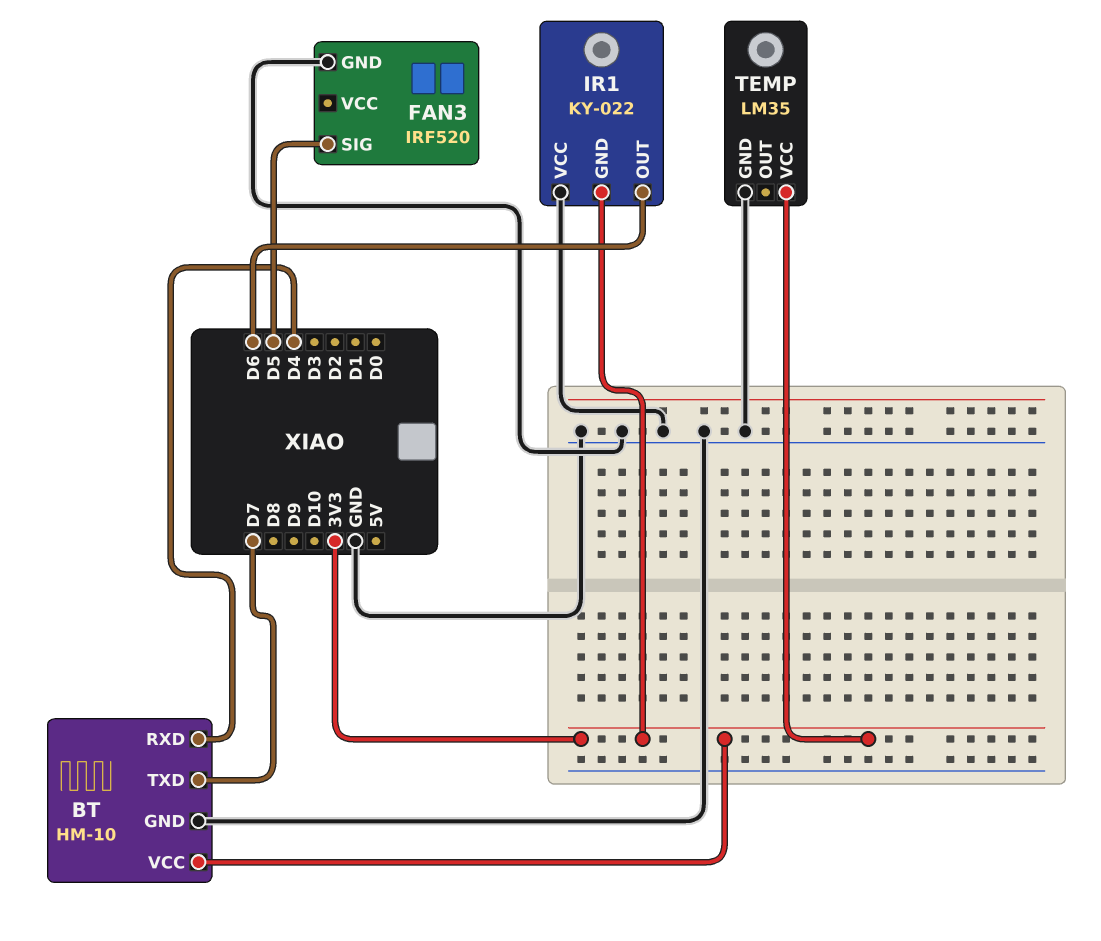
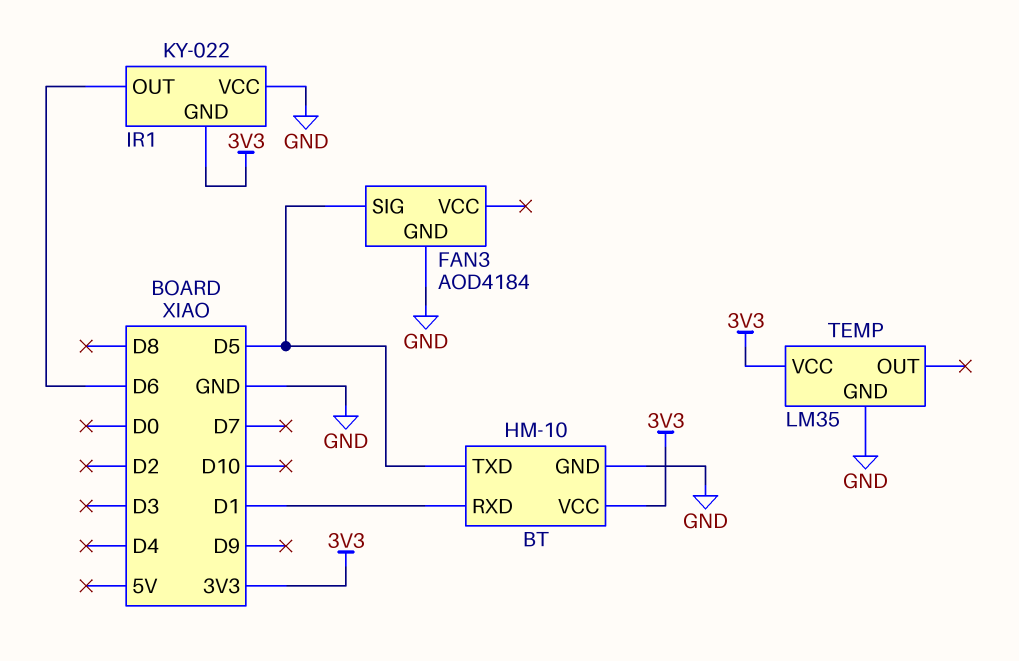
BT pin RXD: D4 -> D1
BT pin TXD: D7 -> D5
FAN3: IRF520 -> AOD4184

